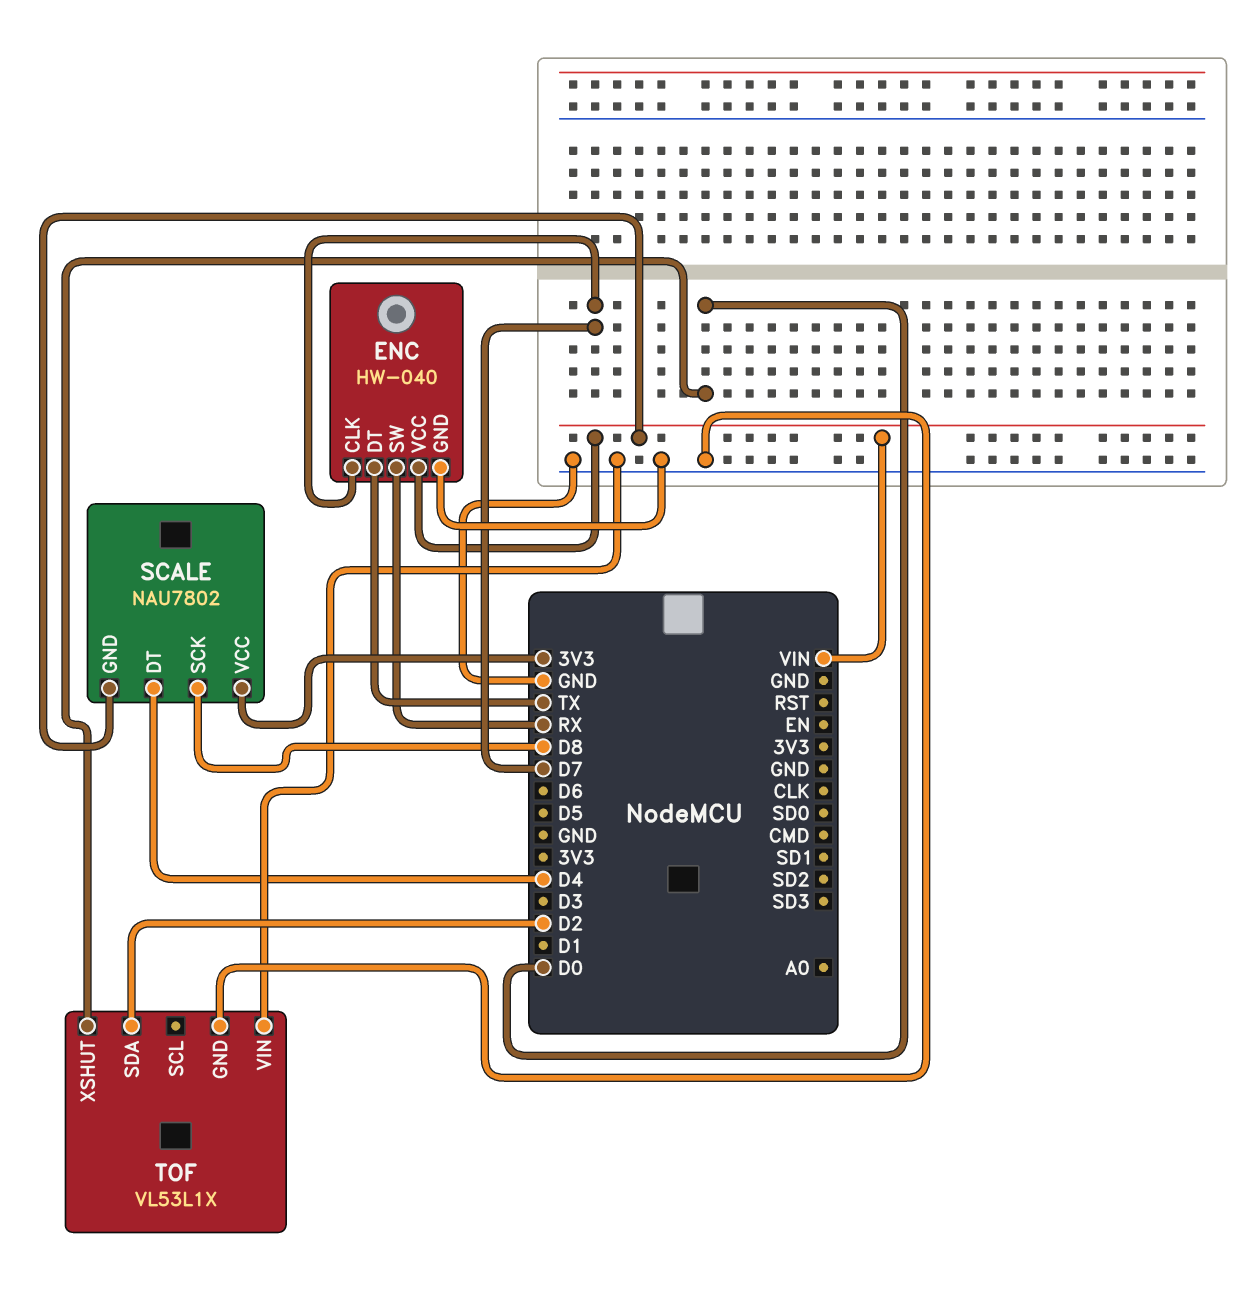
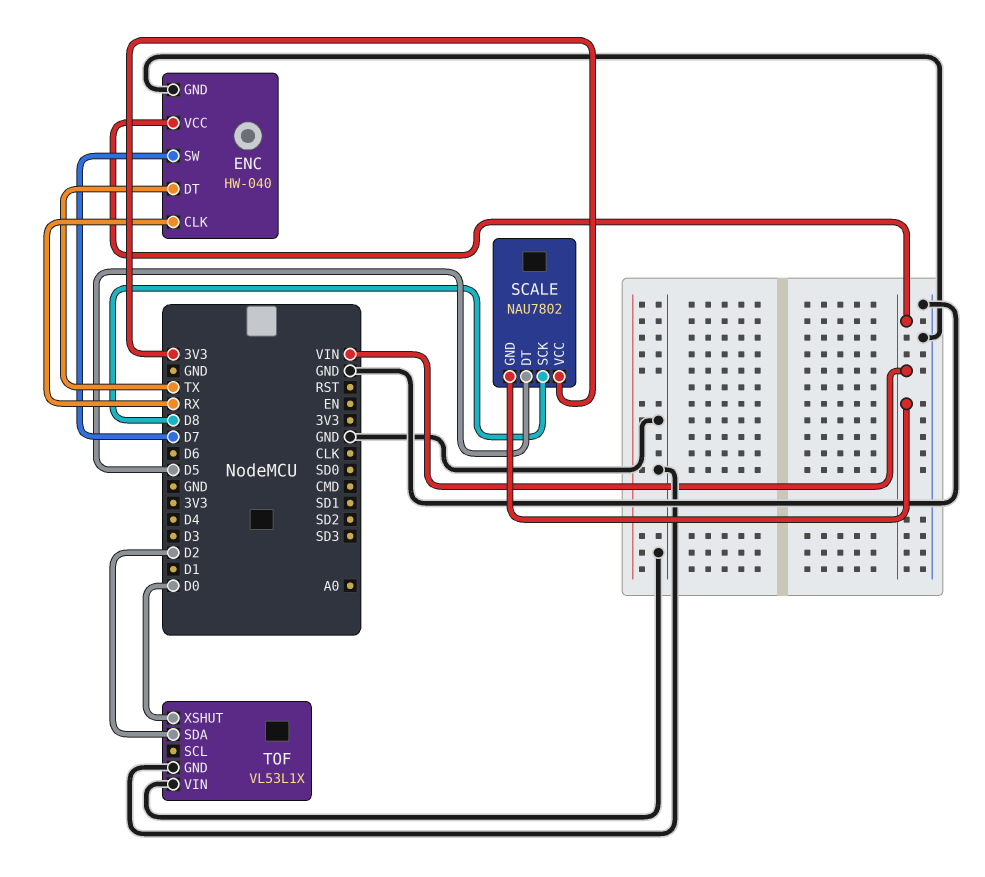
ENC pin CLK: D7 -> RX
ENC pin SW: RX -> D7
SCALE pin DT: D4 -> D5

